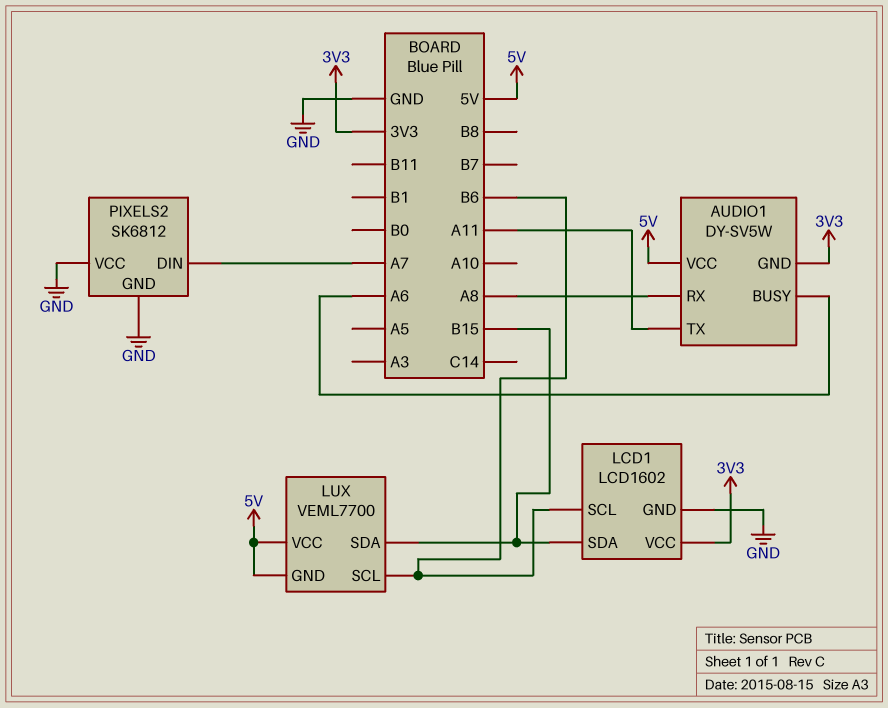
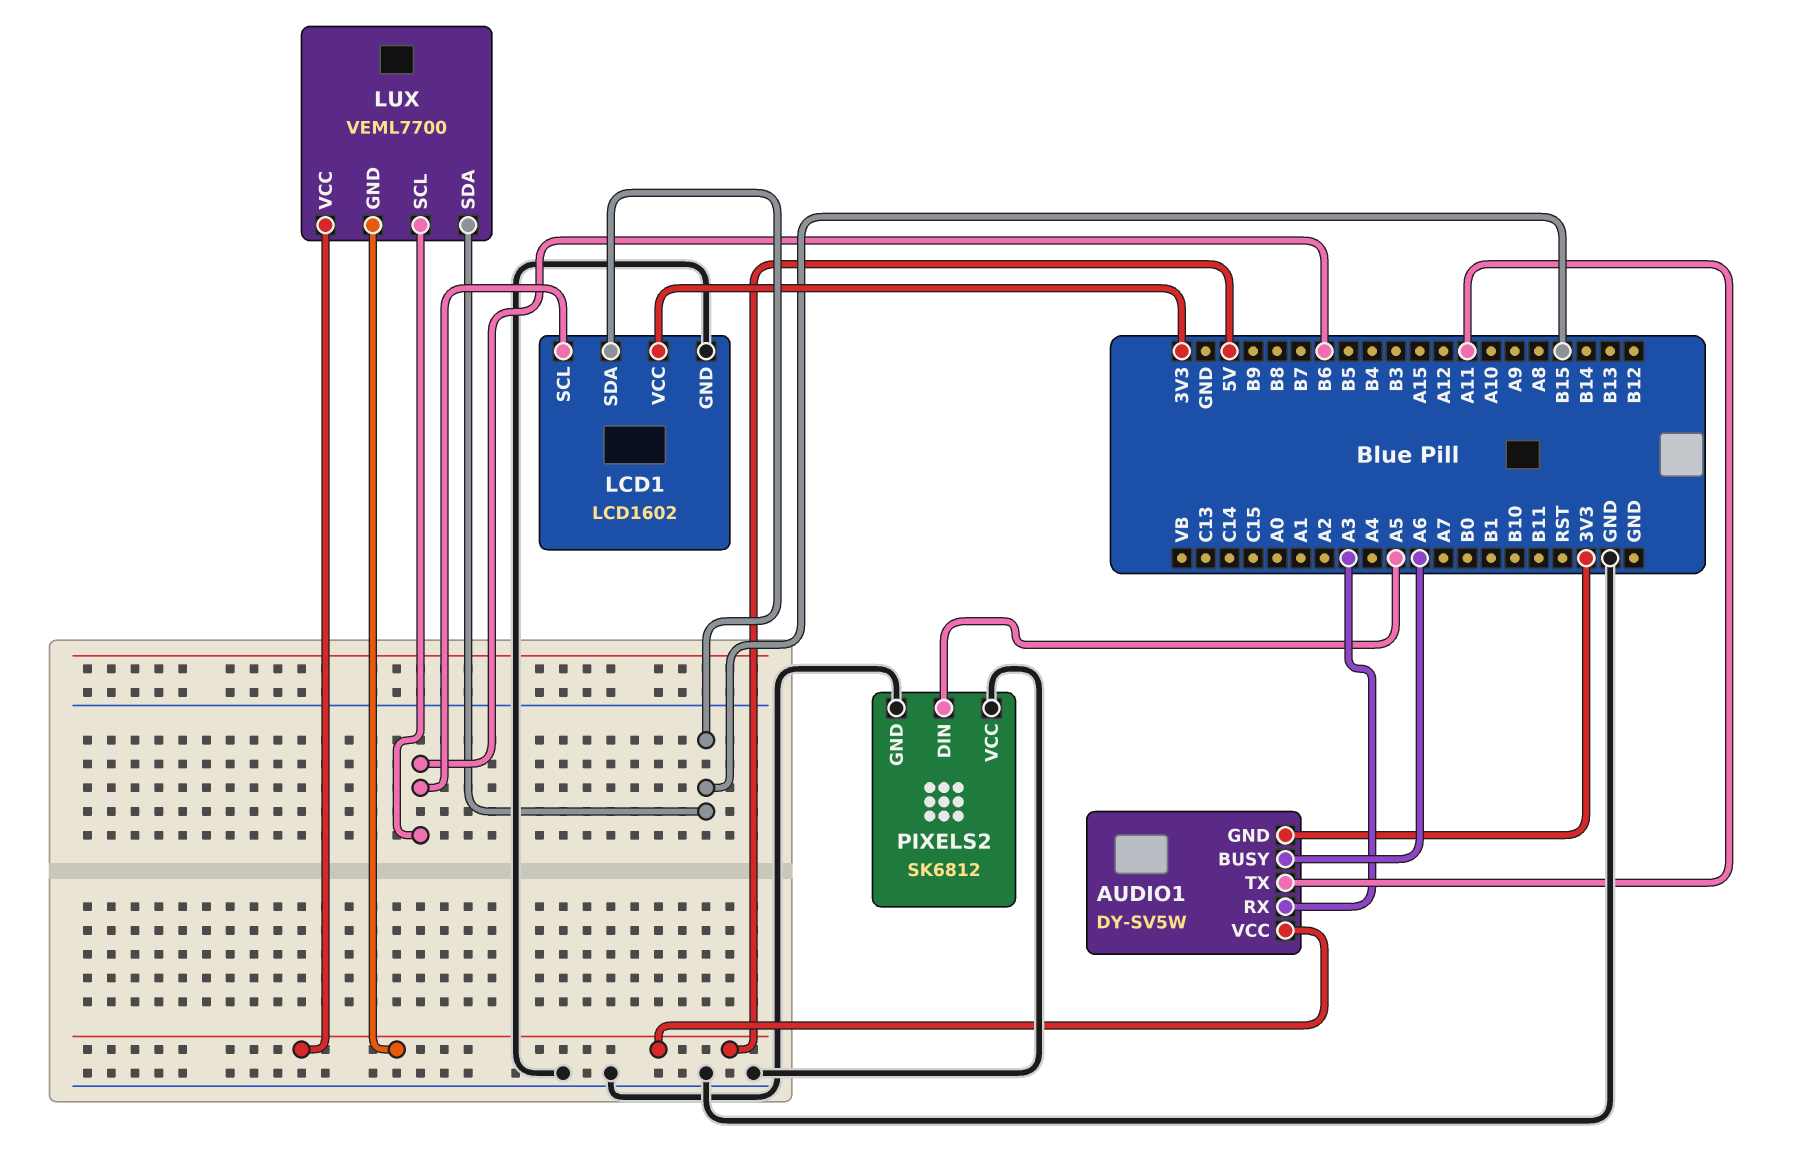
AUDIO1 pin RX: A8 -> A3
PIXELS2 pin DIN: A7 -> A5

